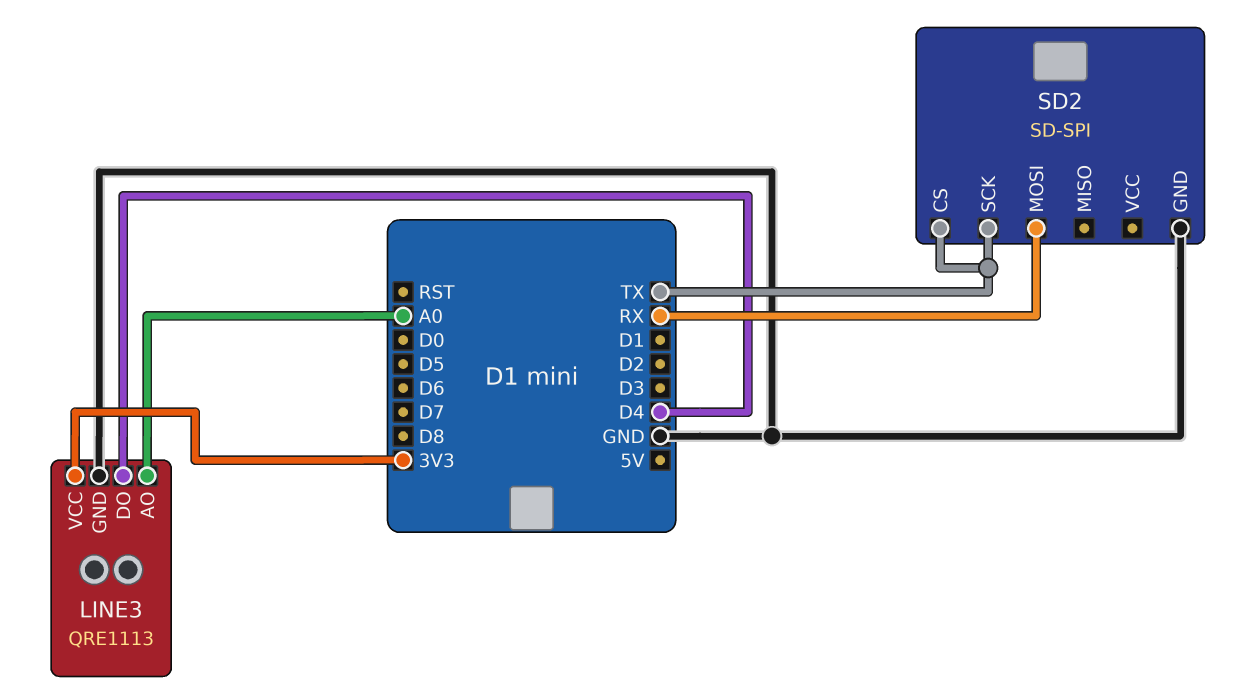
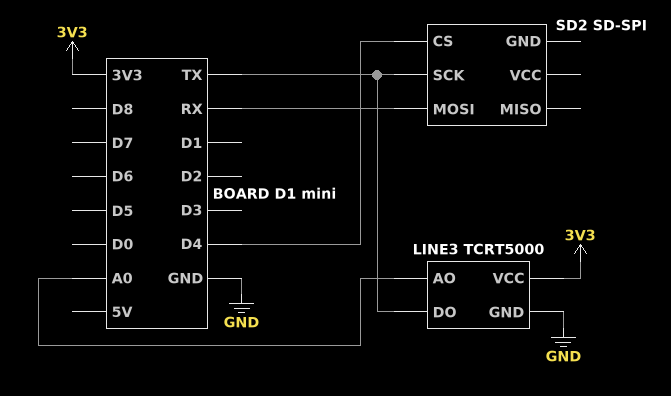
LINE3: QRE1113 -> TCRT5000
LINE3 pin DO: D4 -> TX
SD2 pin CS: TX -> D4
SD2 pin GND: GND -> none

